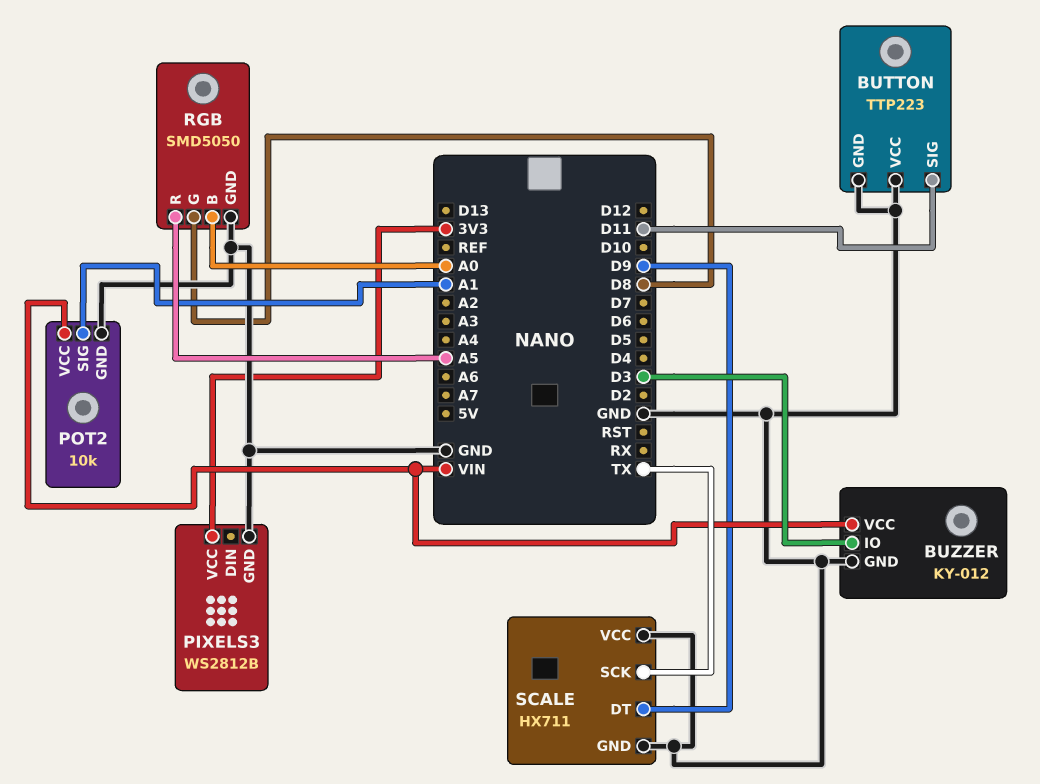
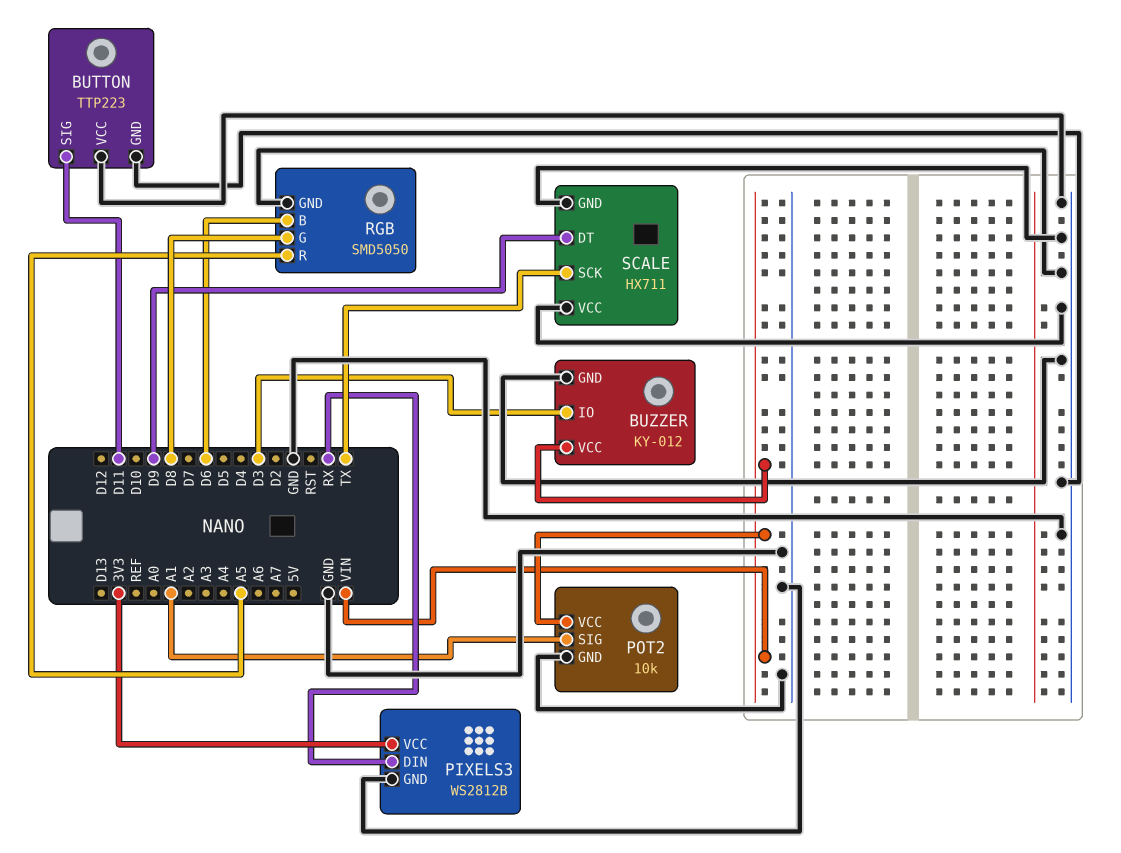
PIXELS3 pin DIN: none -> RX
RGB pin B: A0 -> D6

